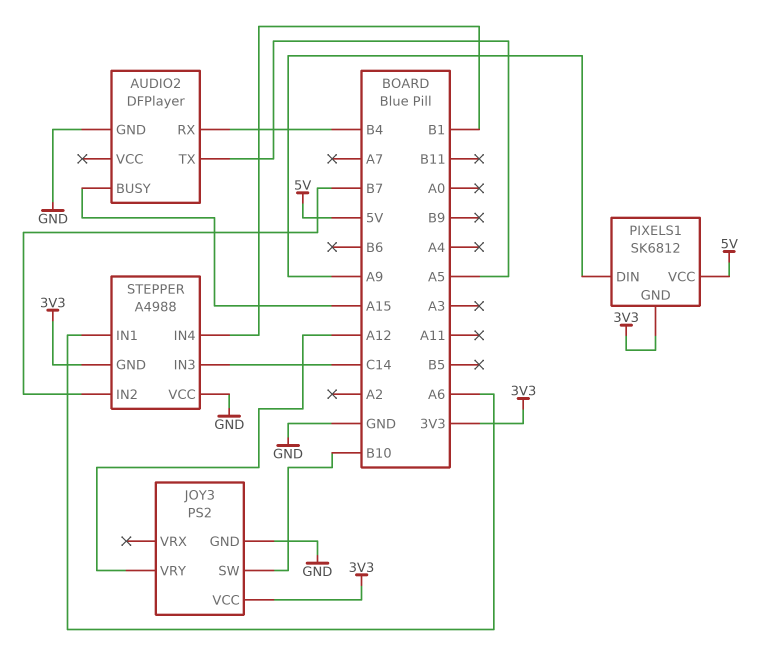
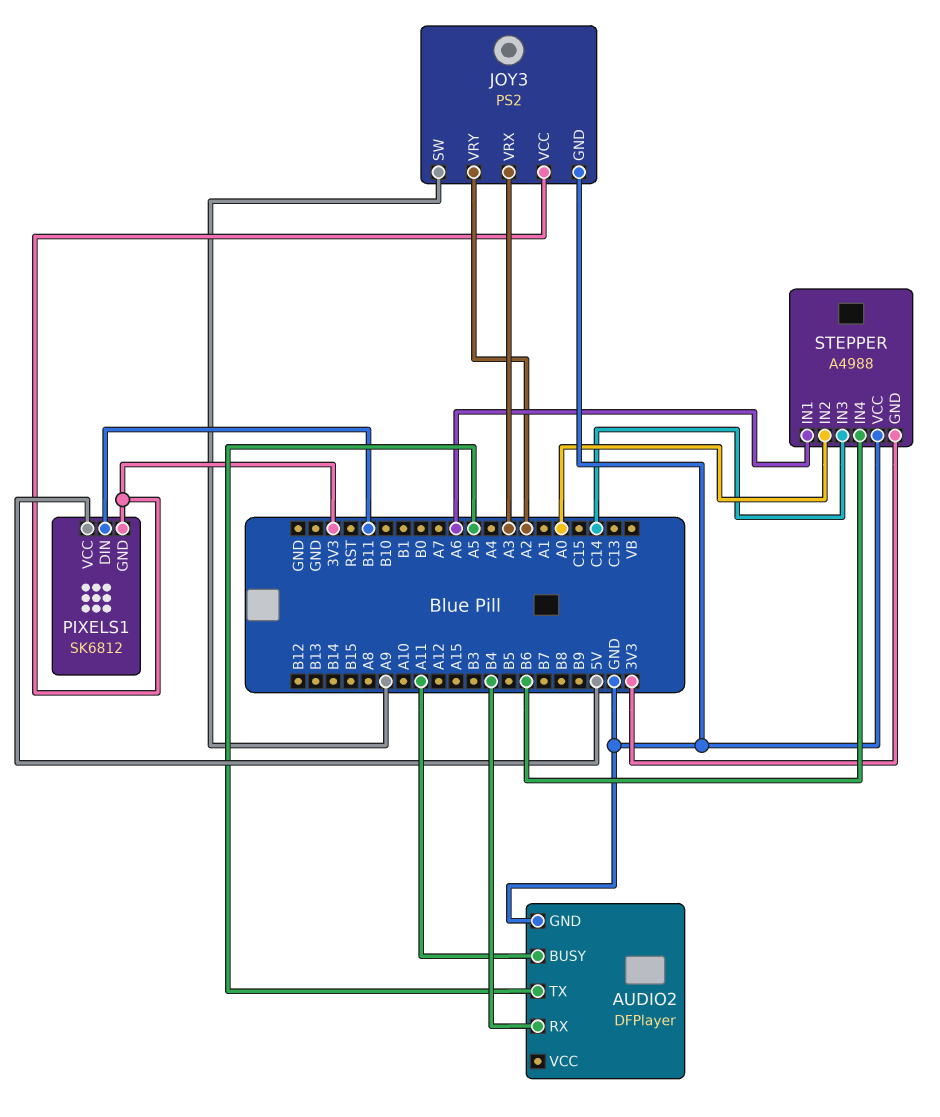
AUDIO2 pin BUSY: A15 -> A11
JOY3 pin SW: B10 -> A9
JOY3 pin VRX: none -> A3
JOY3 pin VRY: A12 -> A2
PIXELS1 pin DIN: A9 -> B11
STEPPER pin IN2: B7 -> A0
STEPPER pin IN4: B1 -> B6

